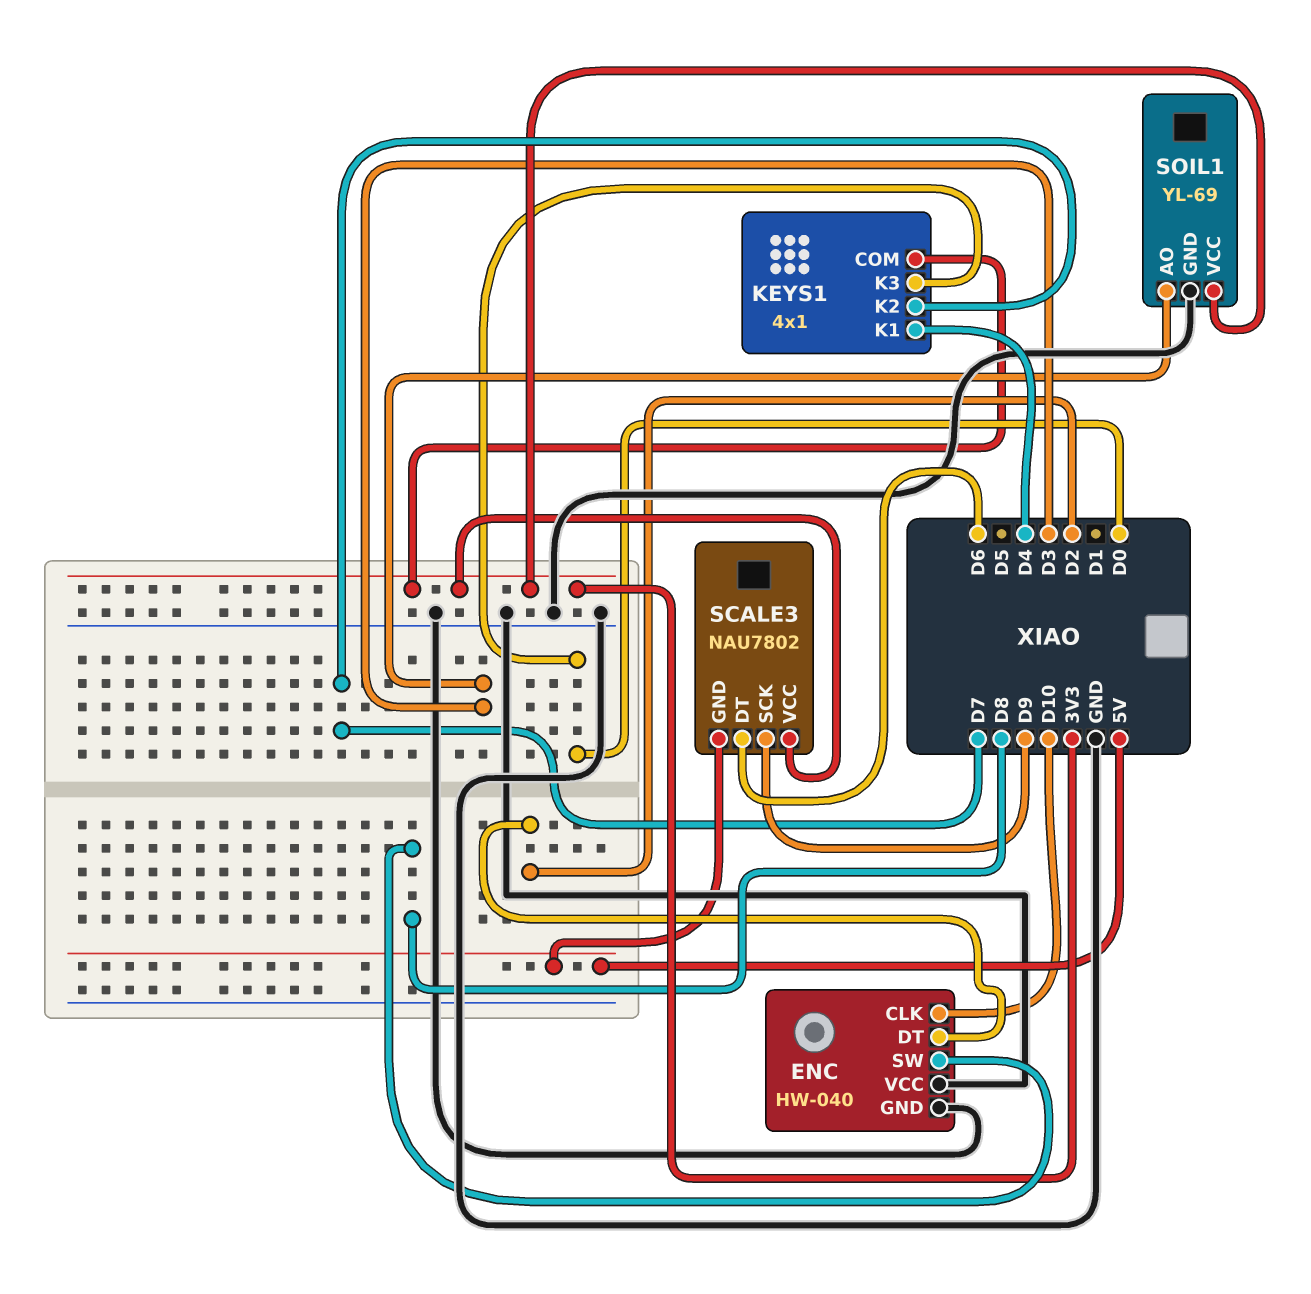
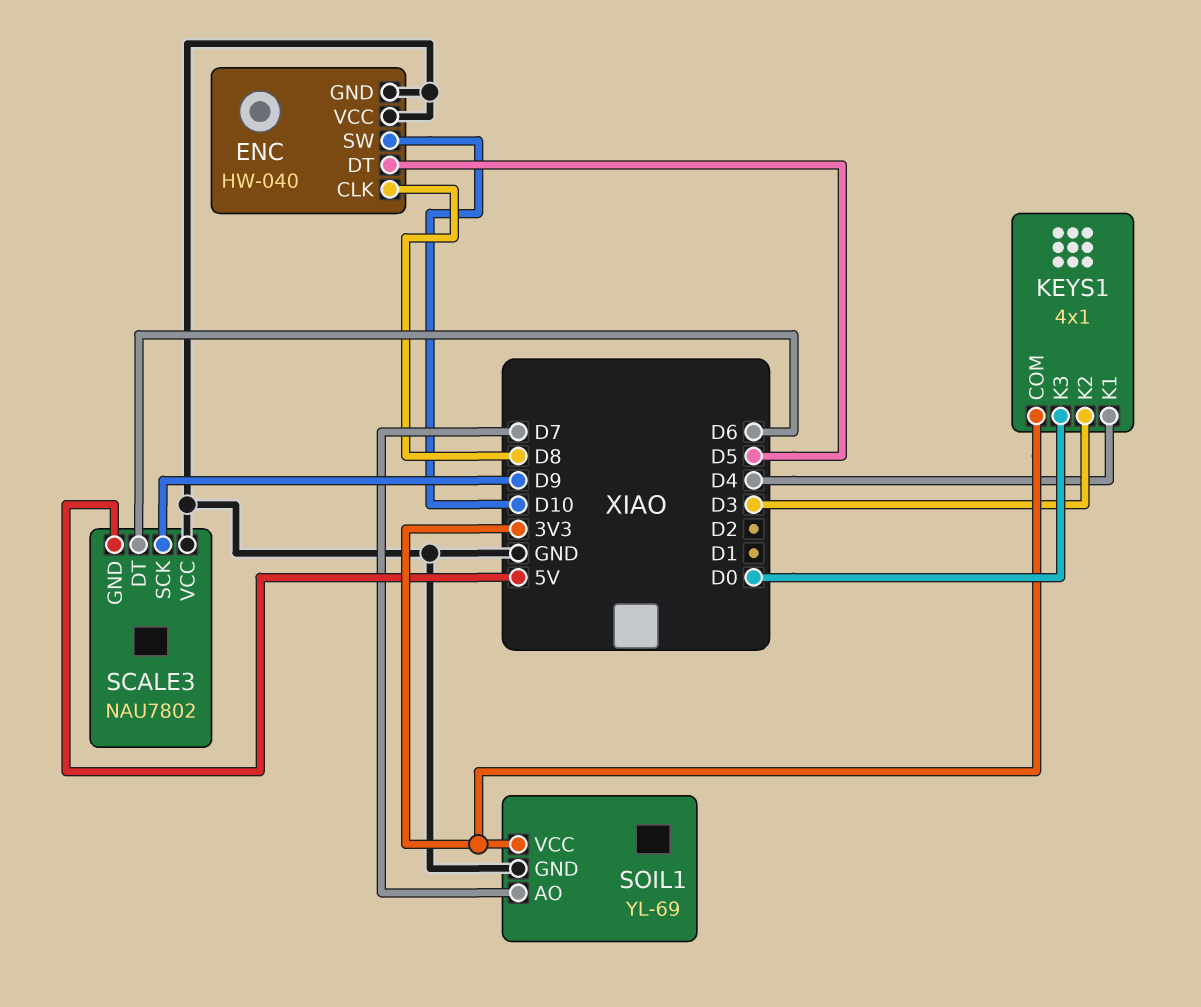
ENC pin CLK: D10 -> D8
ENC pin DT: D2 -> D5
ENC pin SW: D8 -> D10
KEYS1 pin K2: D7 -> D3
SCALE3 pin VCC: 3V3 -> GND
SOIL1 pin AO: D3 -> D7

